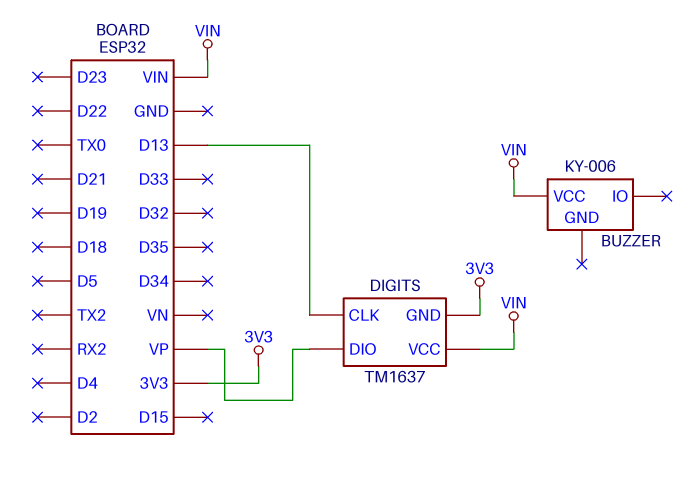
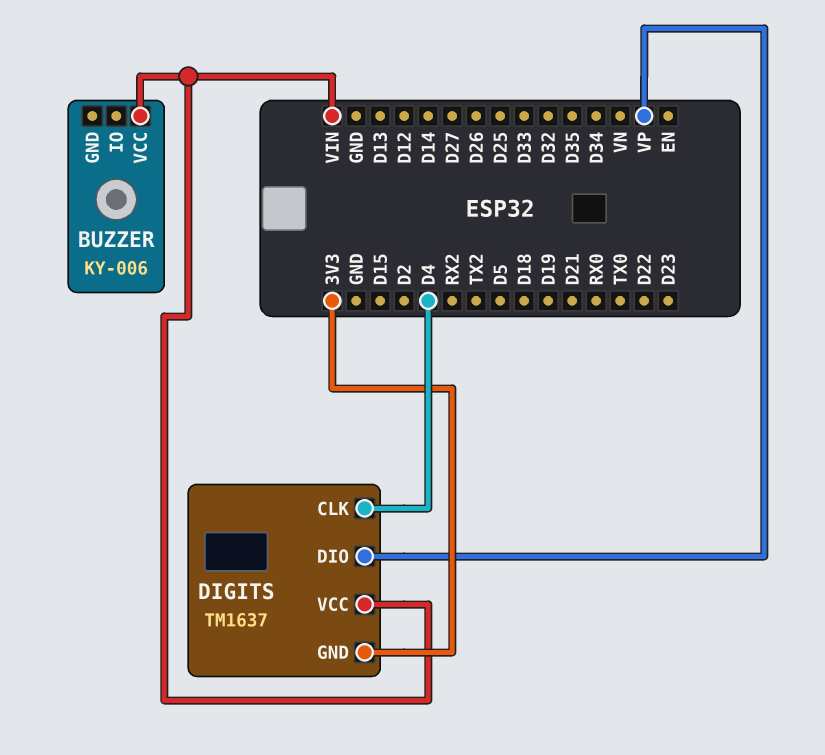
DIGITS pin CLK: D13 -> D4

